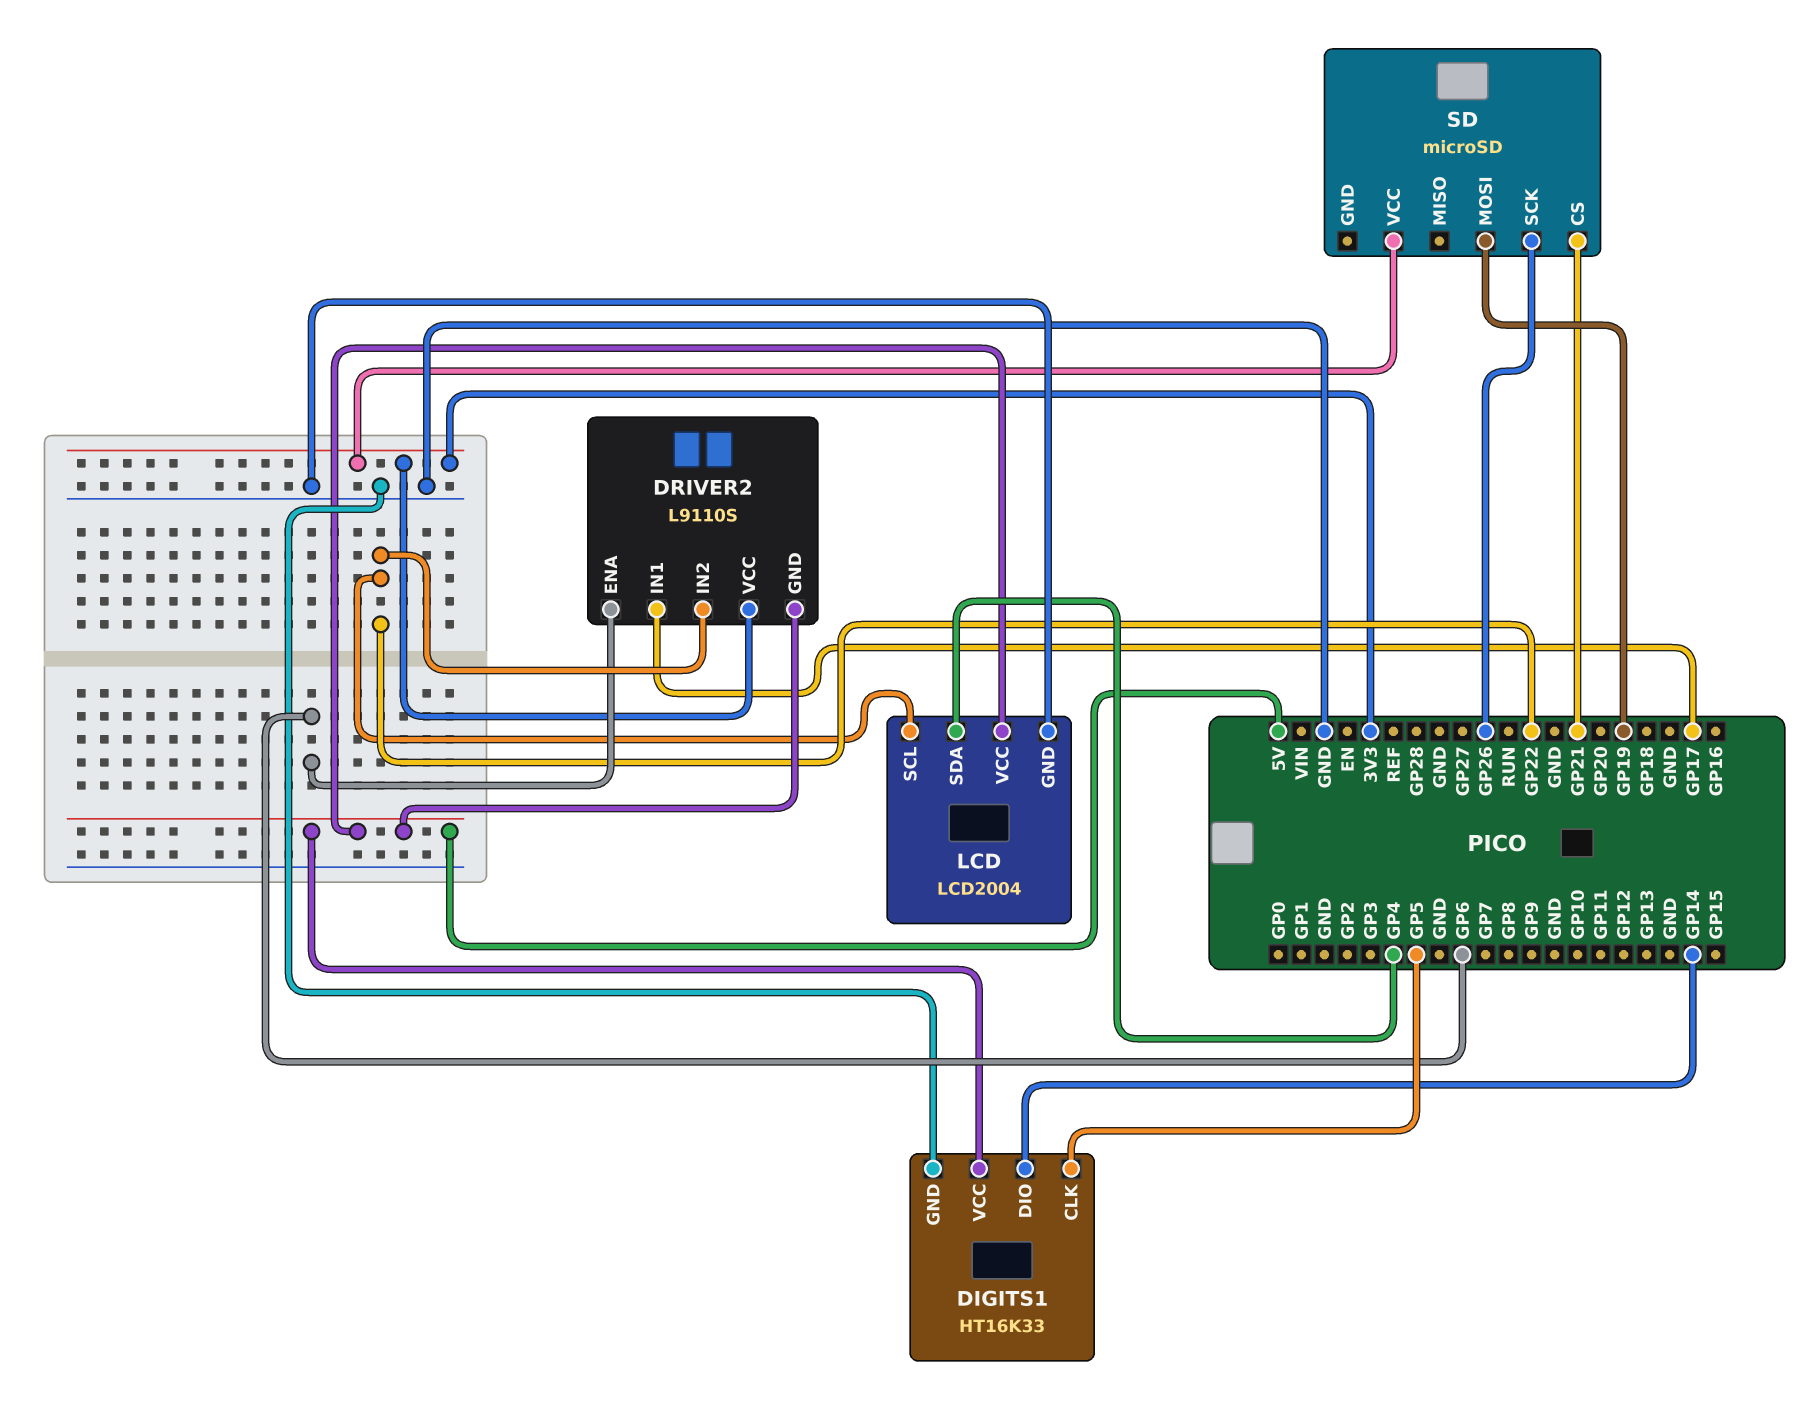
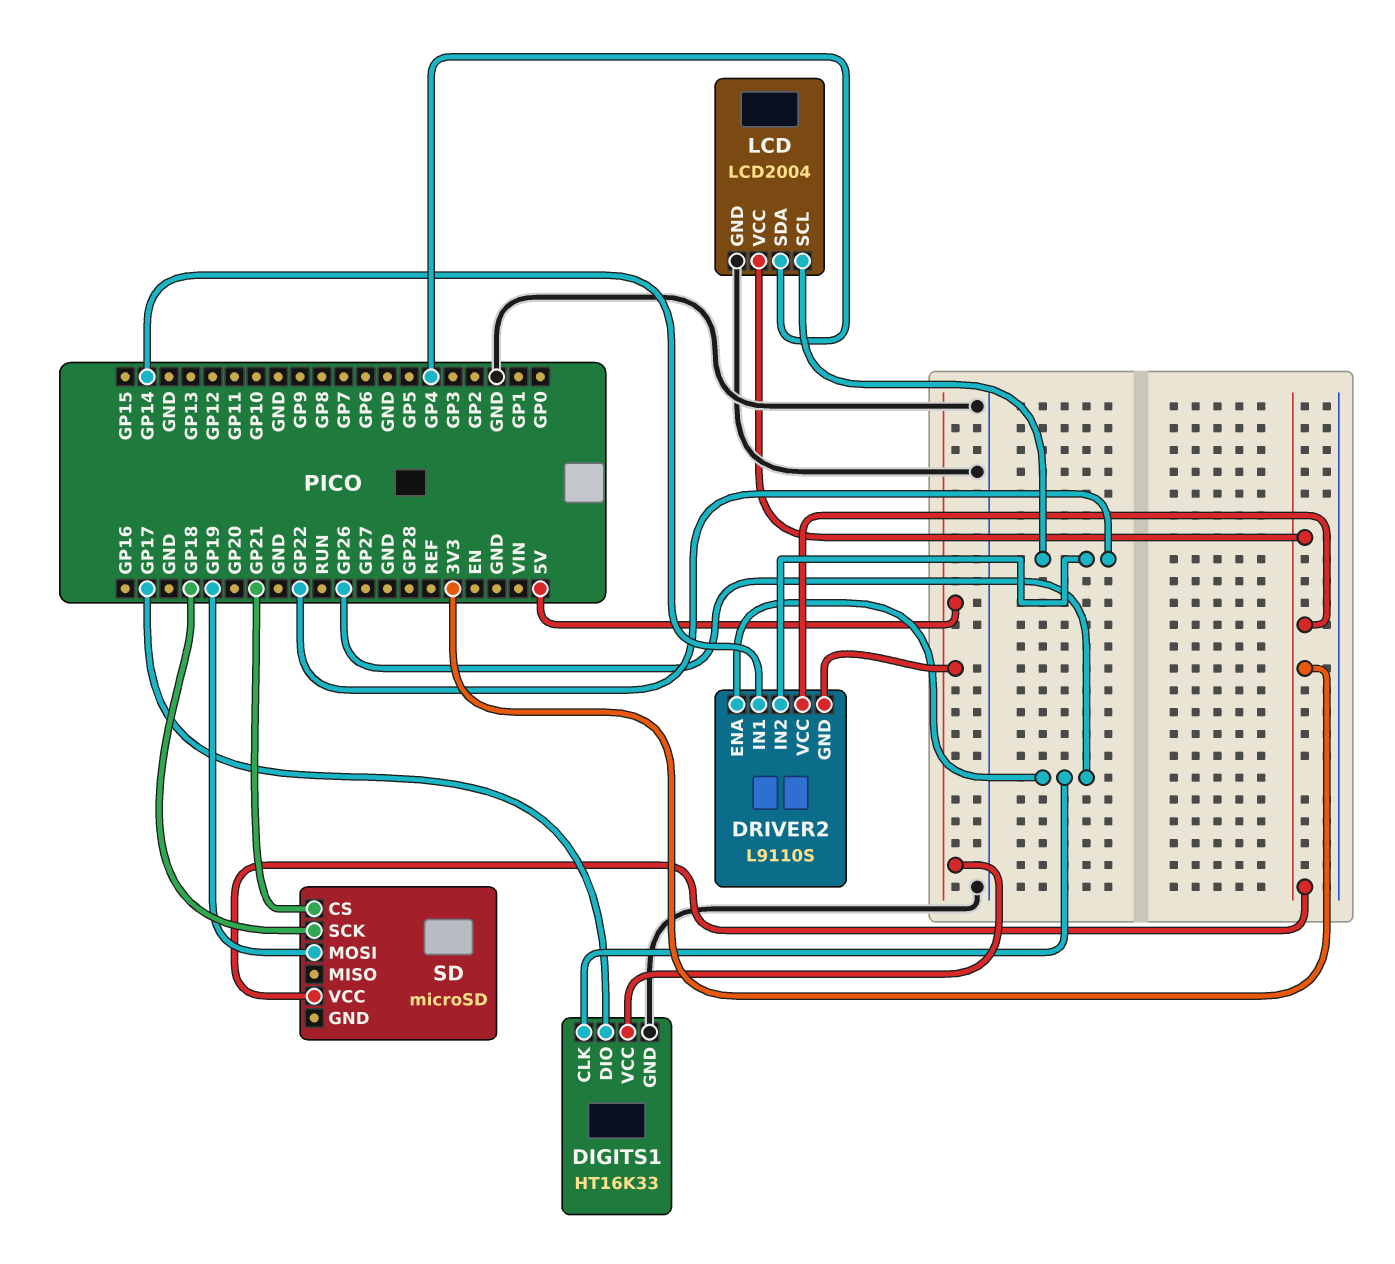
DIGITS1 pin CLK: GP5 -> GP26
DIGITS1 pin DIO: GP14 -> GP17
DRIVER2 pin ENA: GP6 -> GP26
DRIVER2 pin IN1: GP17 -> GP14
LCD pin VCC: 5V -> 3V3
SD pin SCK: GP26 -> GP18

